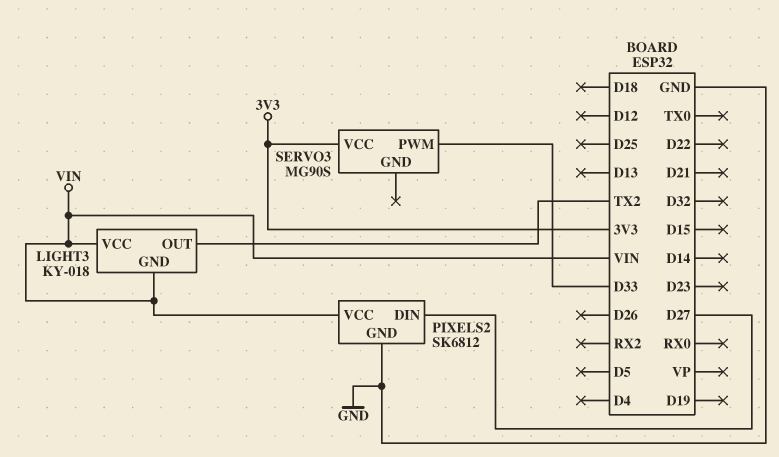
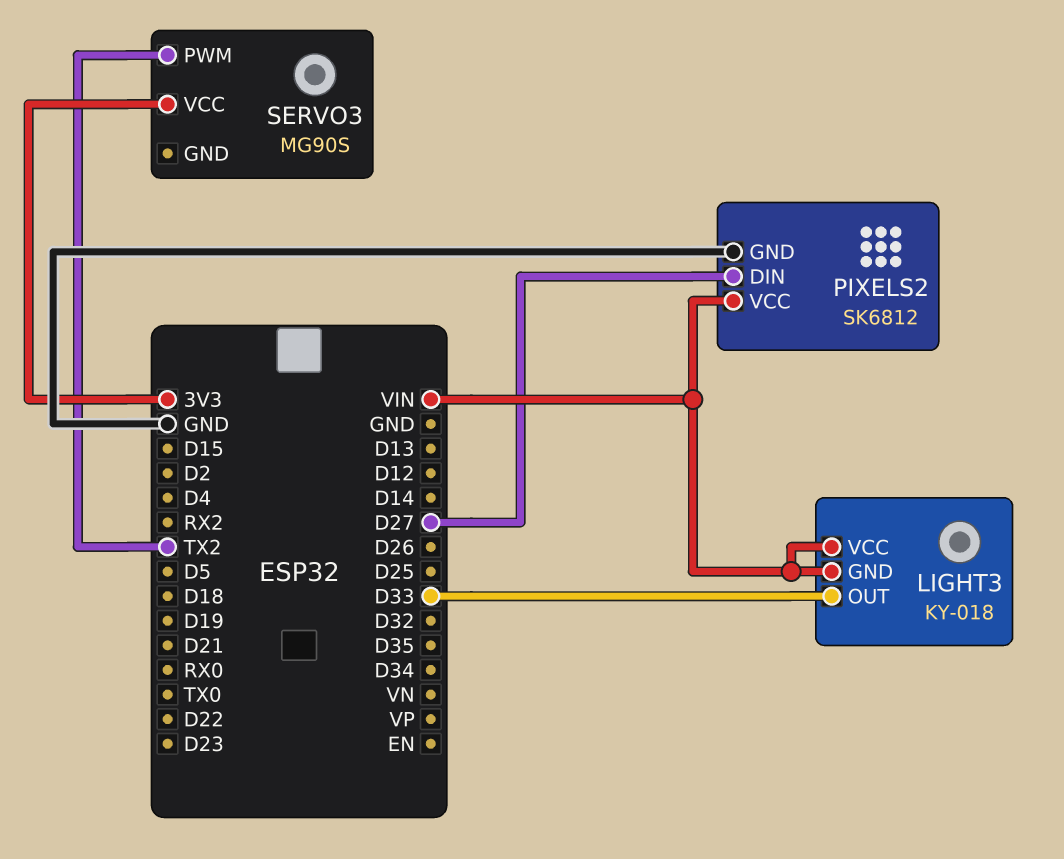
LIGHT3 pin OUT: TX2 -> D33
SERVO3 pin PWM: D33 -> TX2

